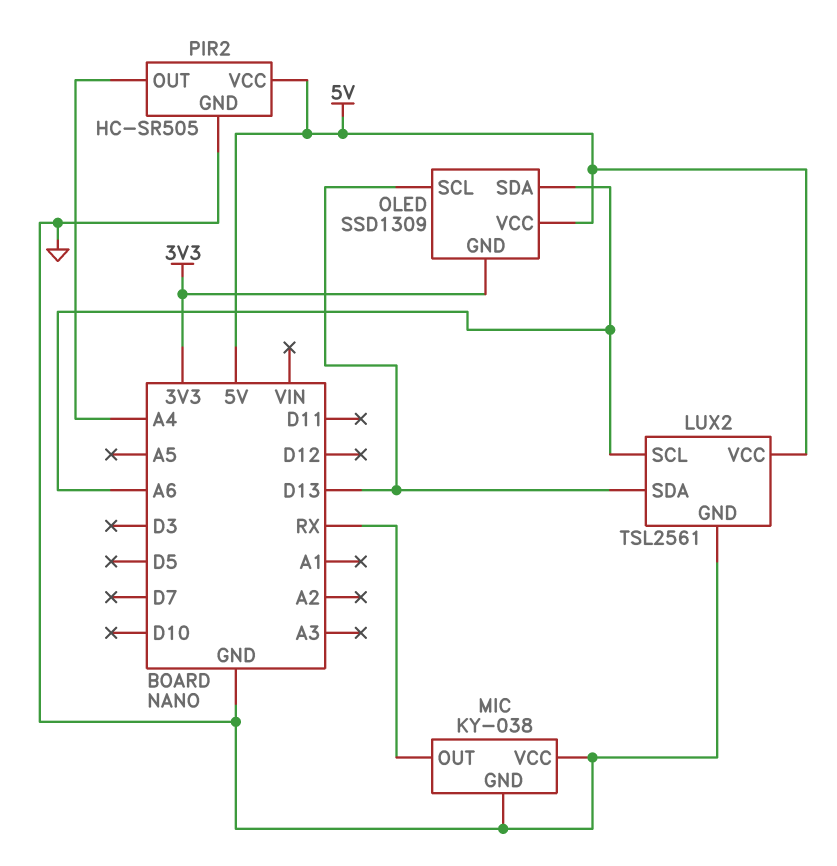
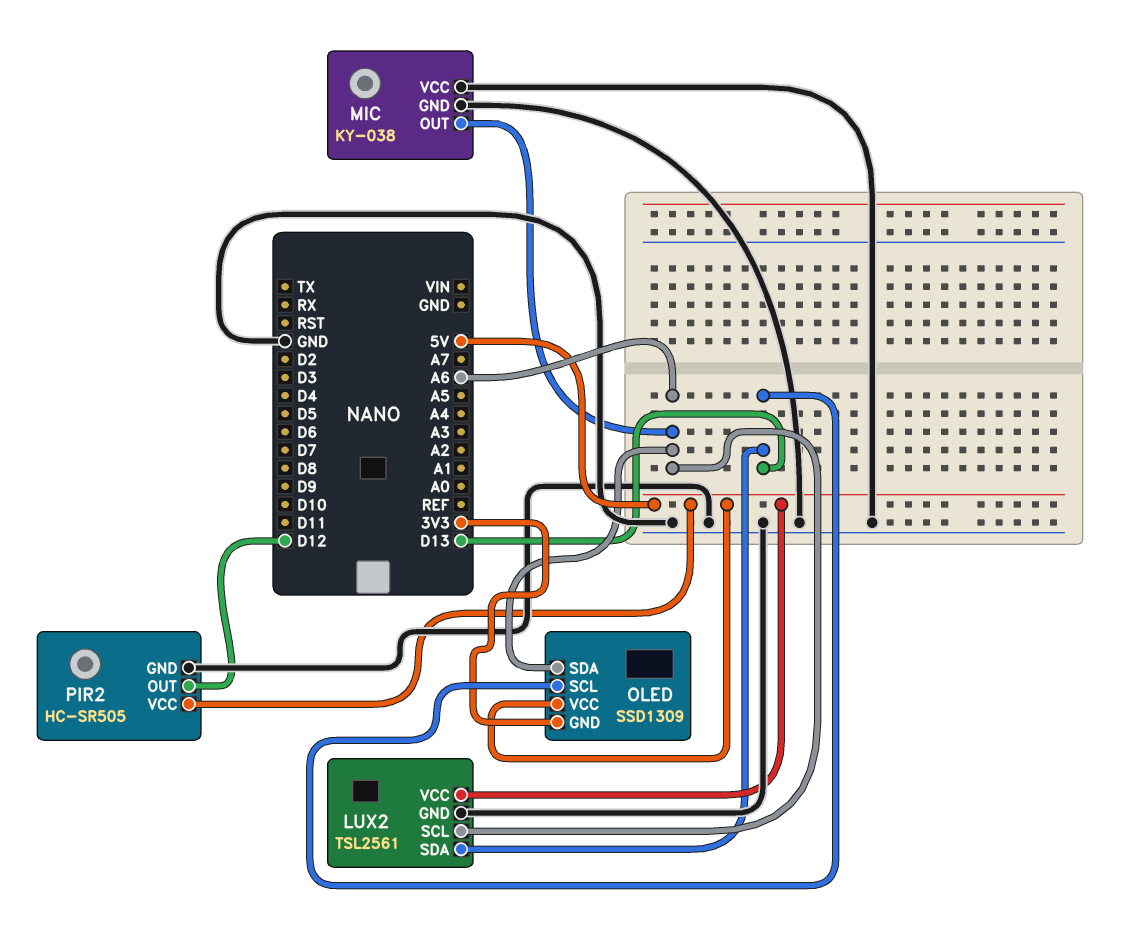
MIC pin OUT: RX -> A6
PIR2 pin OUT: A4 -> D12

